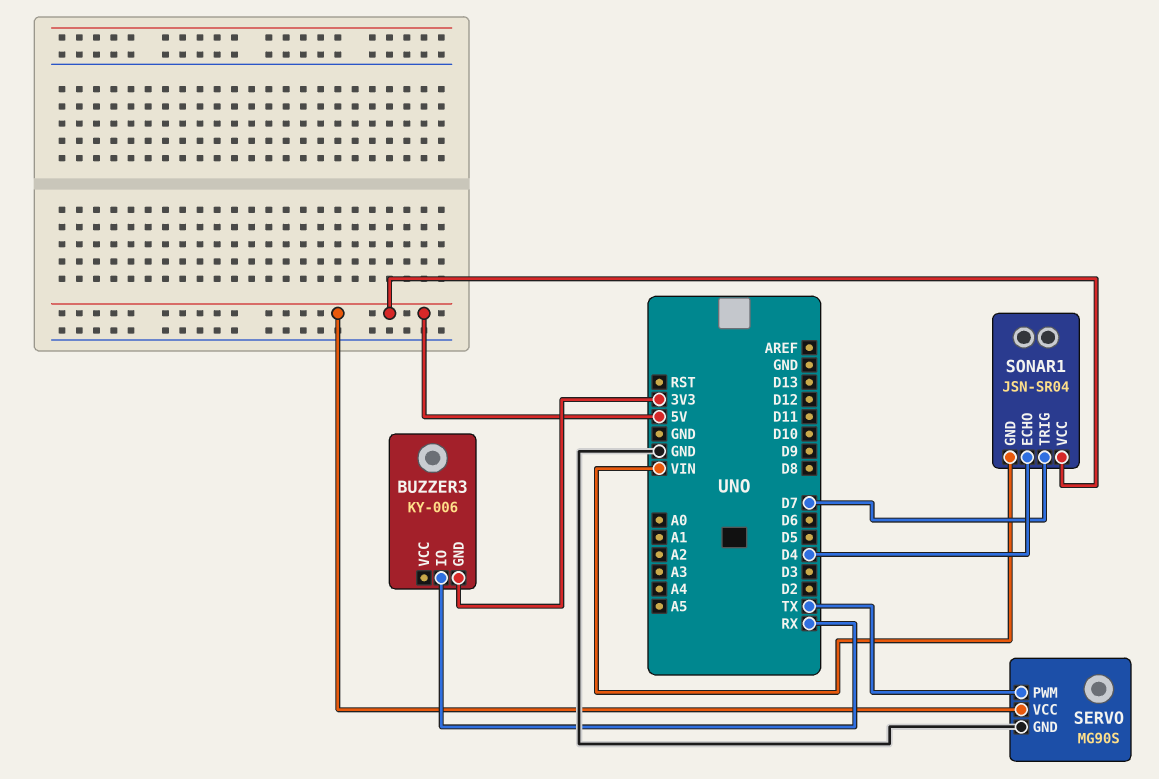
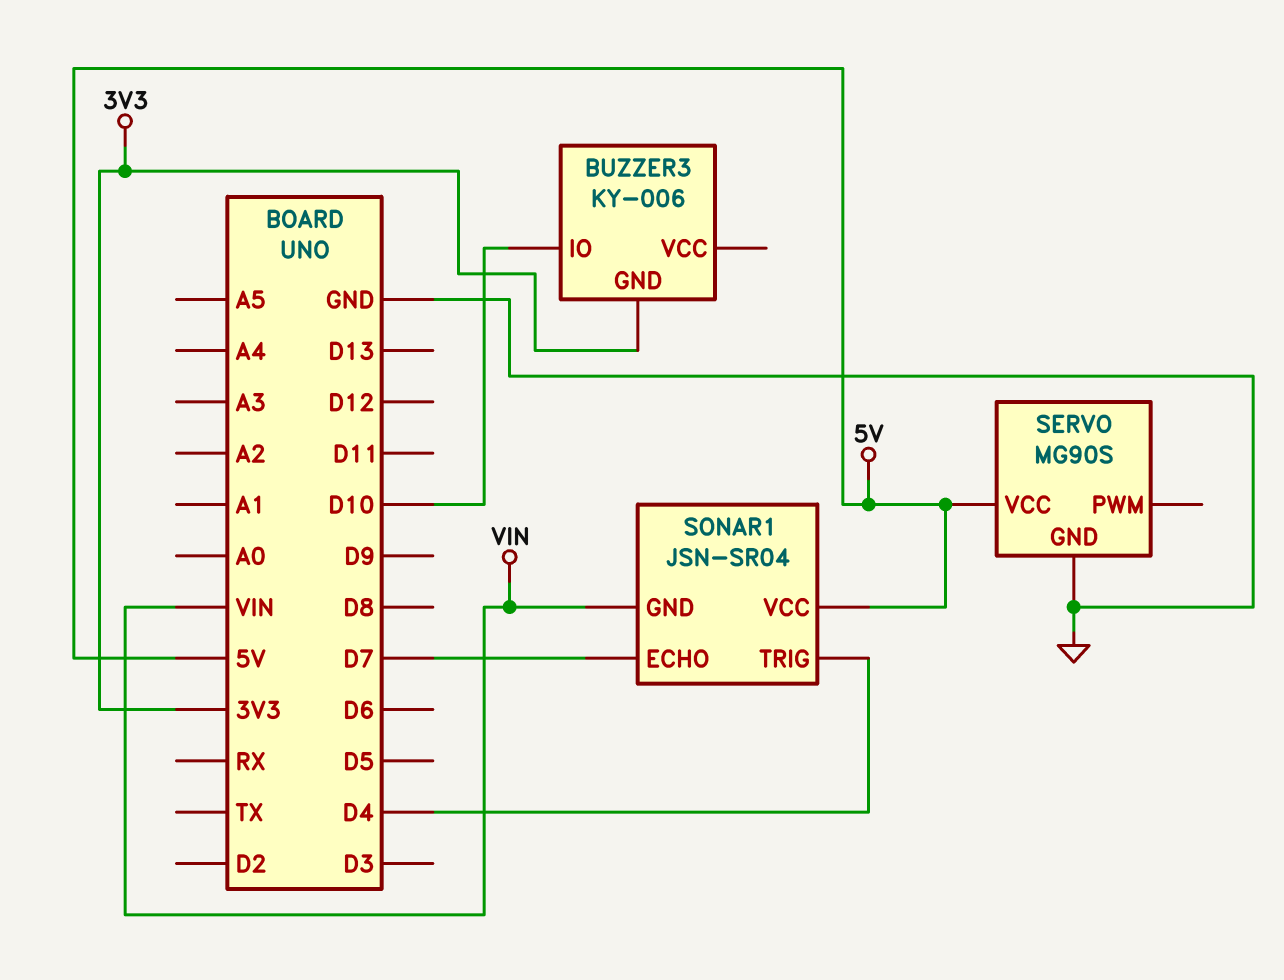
BUZZER3 pin IO: RX -> D10
SERVO pin PWM: TX -> none
SONAR1 pin ECHO: D4 -> D7
SONAR1 pin TRIG: D7 -> D4

